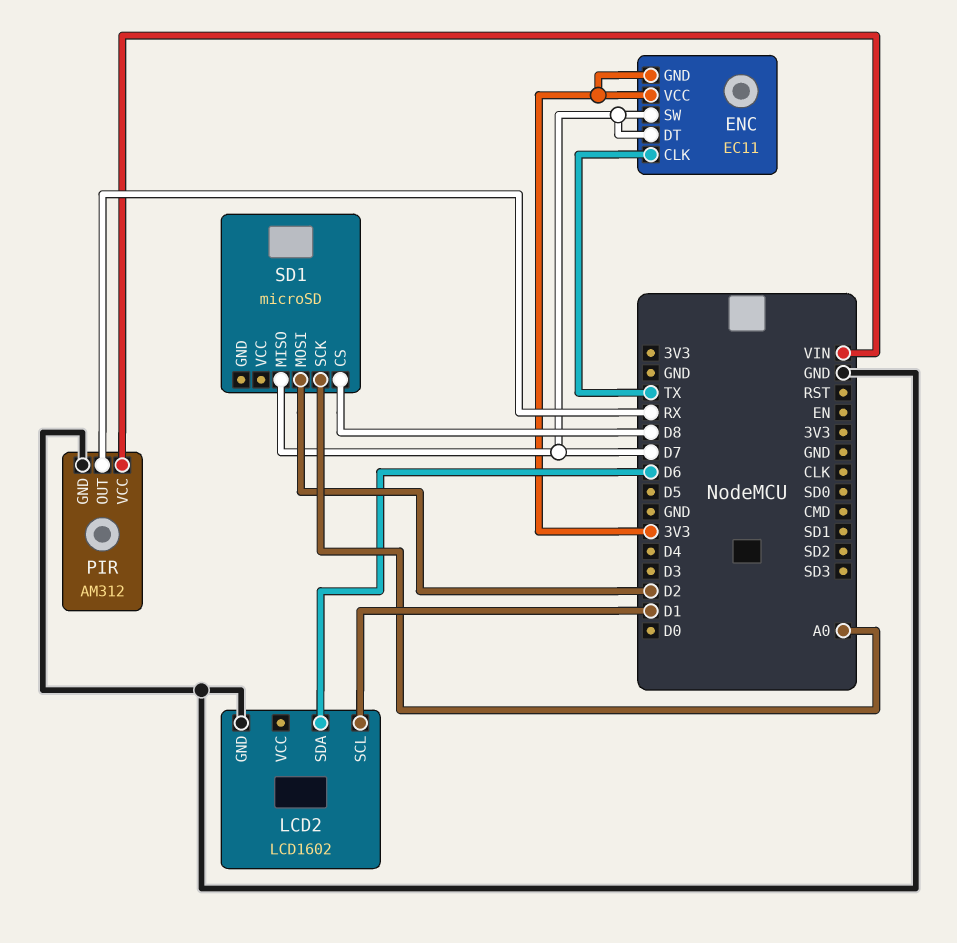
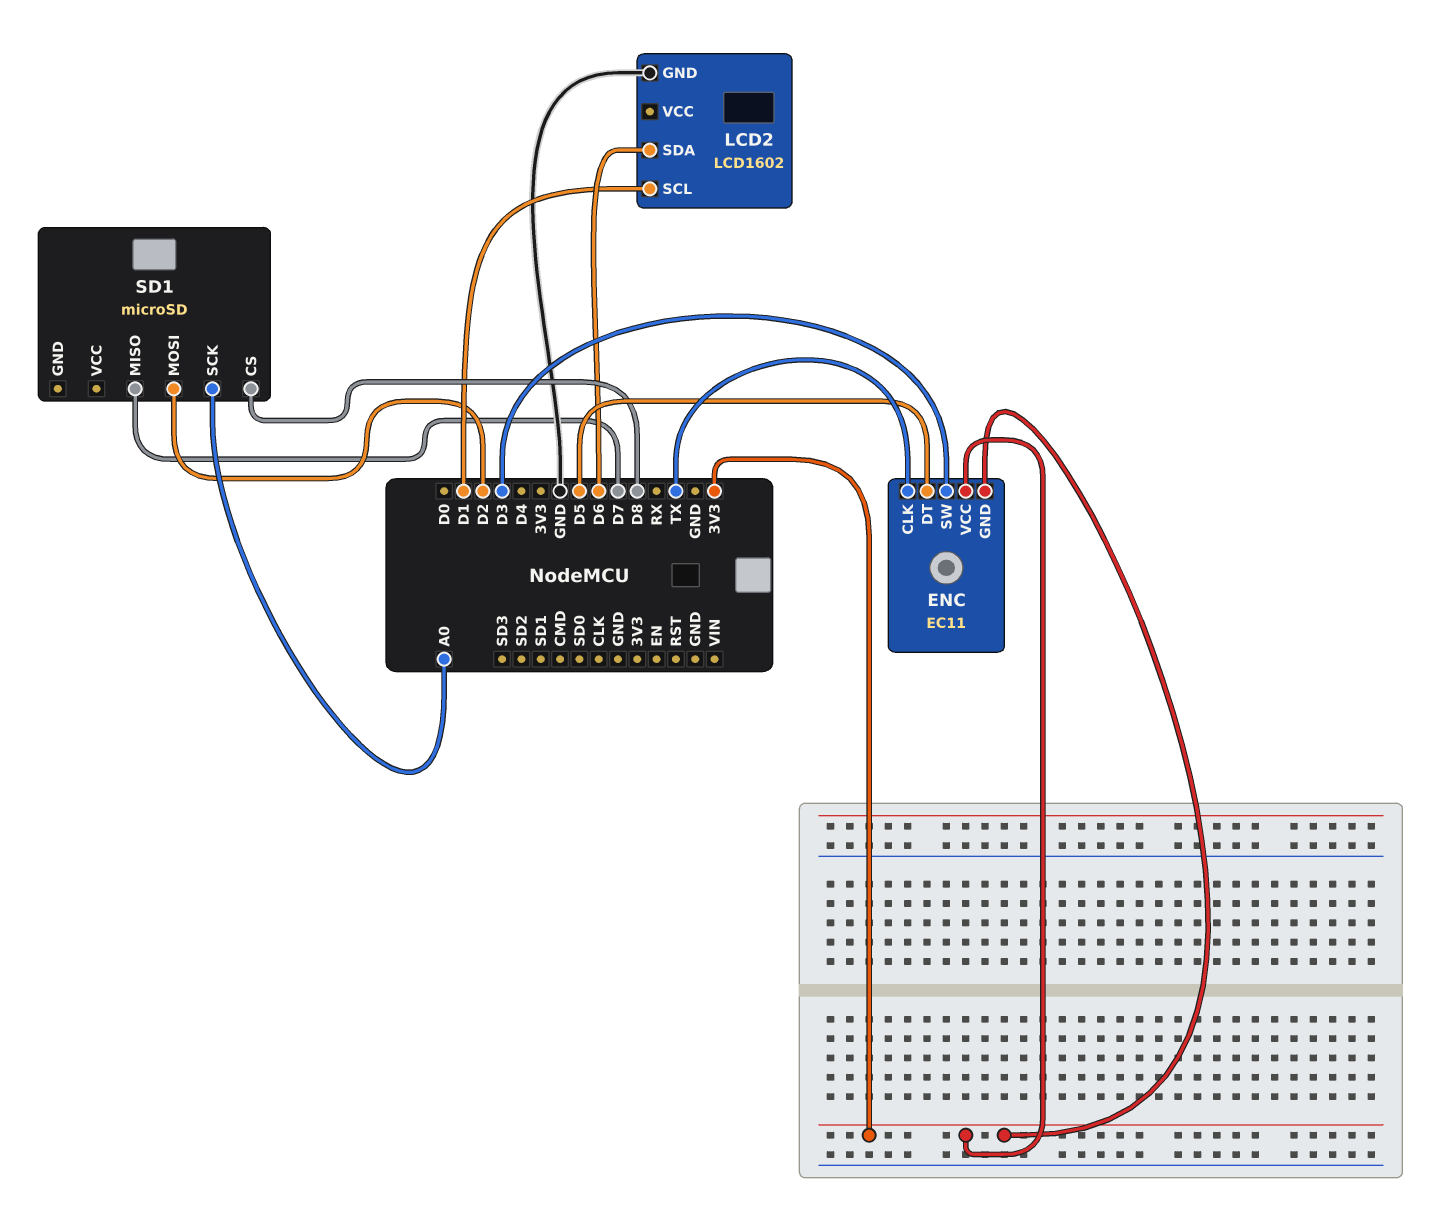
ENC pin DT: D7 -> D5
ENC pin SW: D7 -> D3
PIR: AM312 -> none
PIR pin GND: GND -> none
PIR pin OUT: RX -> none
PIR pin VCC: VIN -> none

